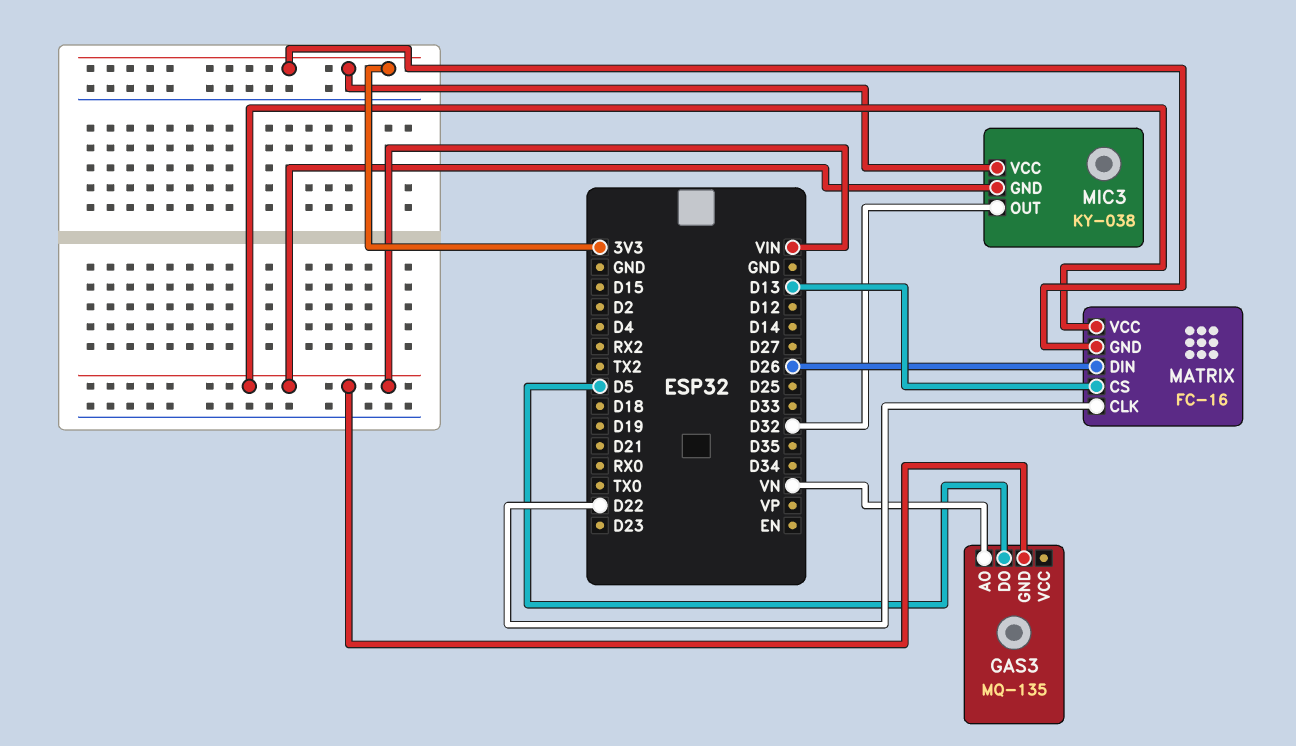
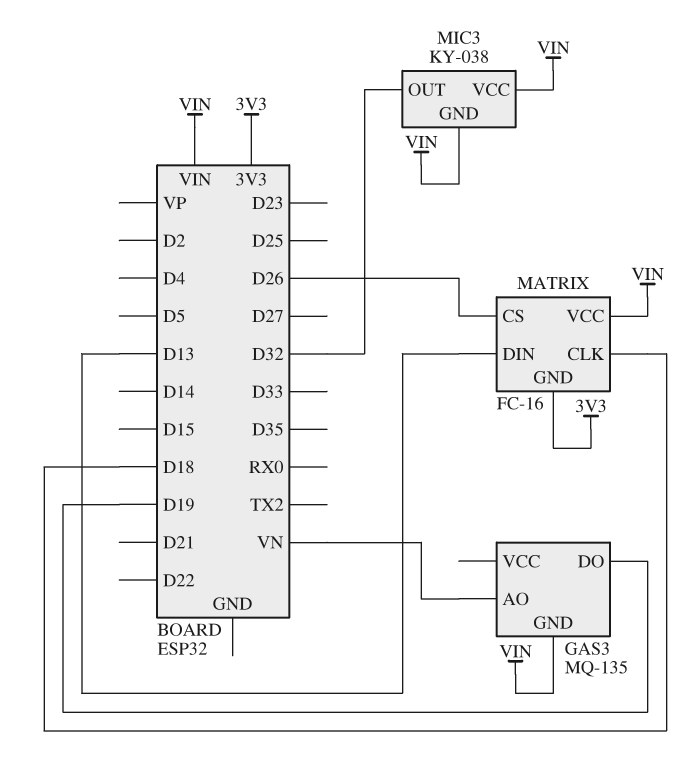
GAS3 pin DO: D5 -> D19
MATRIX pin CLK: D22 -> D18
MATRIX pin CS: D13 -> D26
MATRIX pin DIN: D26 -> D13
MIC3 pin VCC: 3V3 -> VIN

